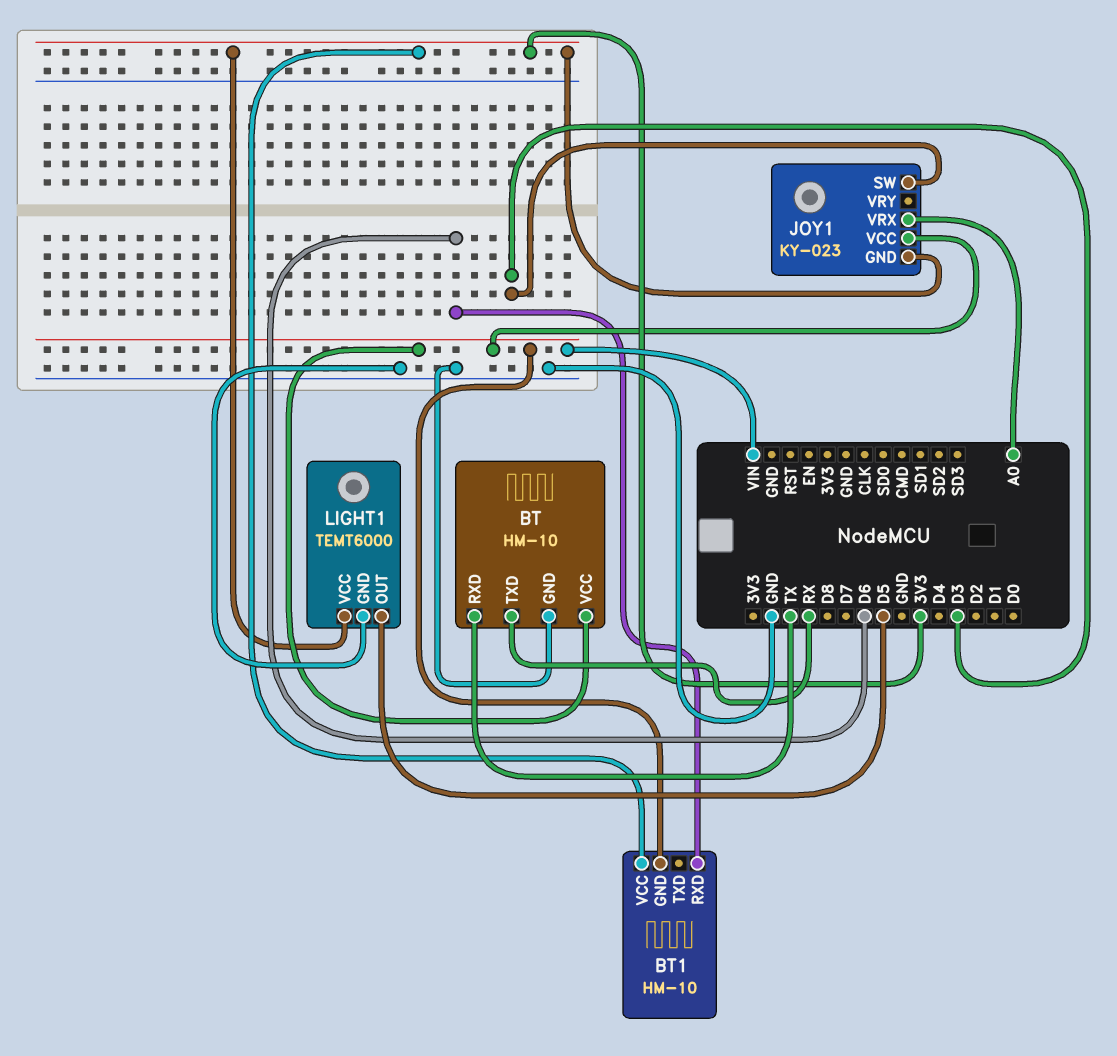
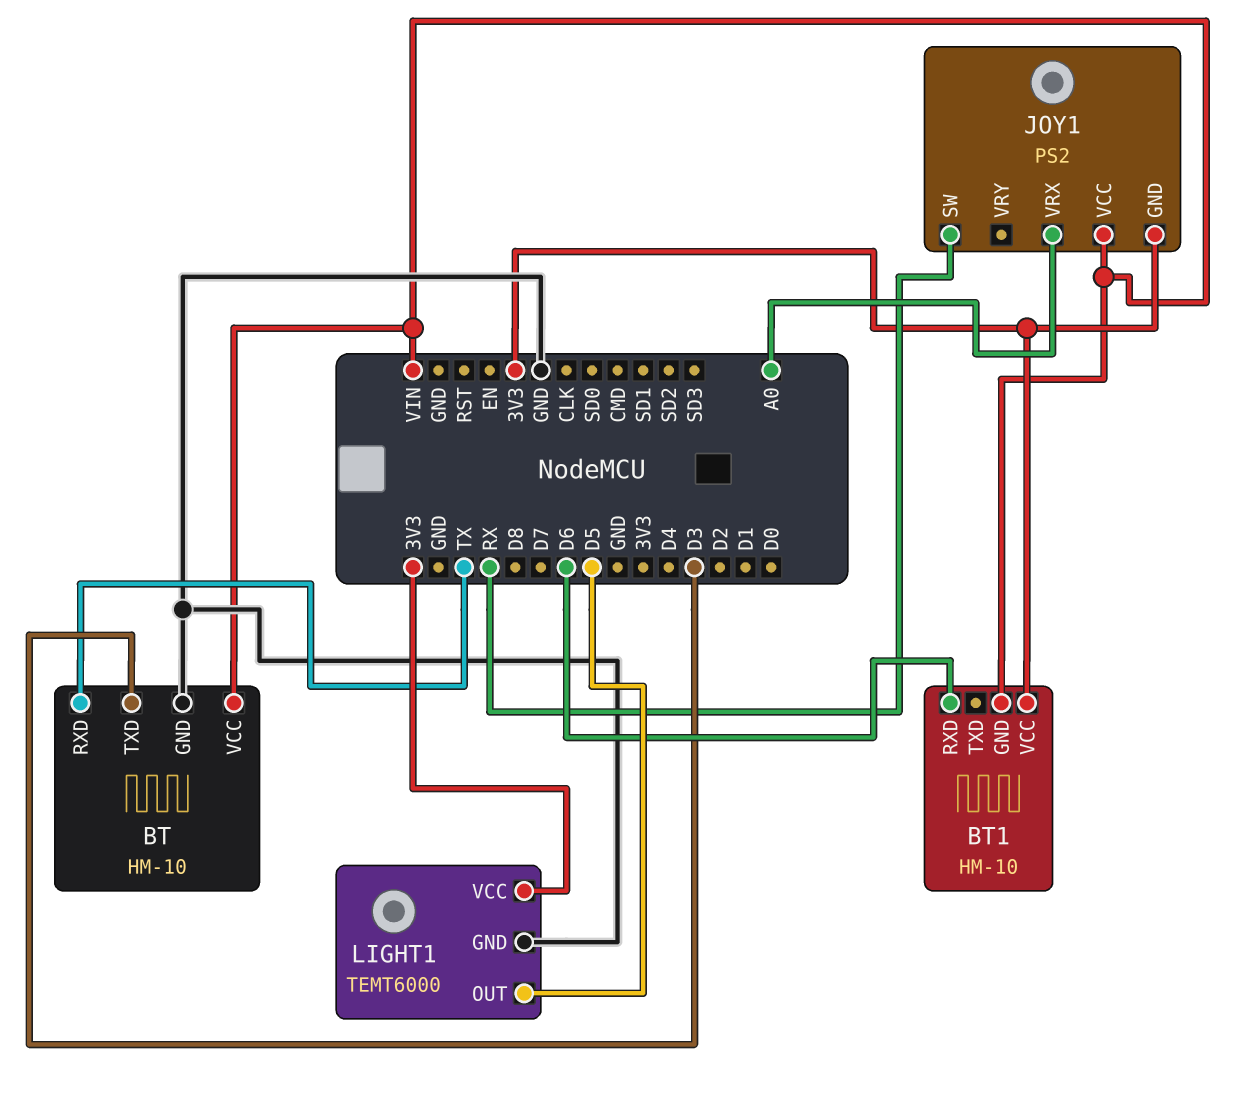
BT pin TXD: RX -> D3
JOY1: KY-023 -> PS2
JOY1 pin SW: D3 -> RX

